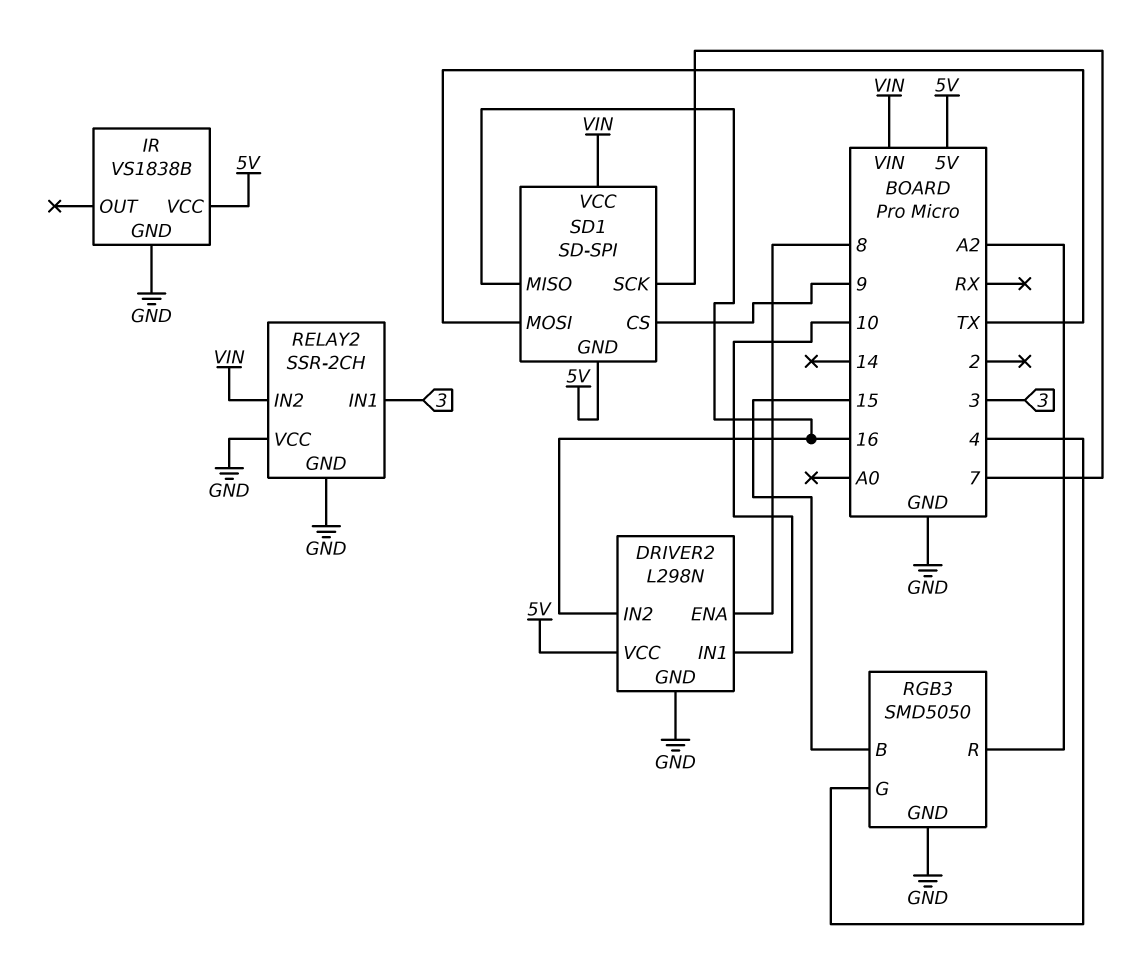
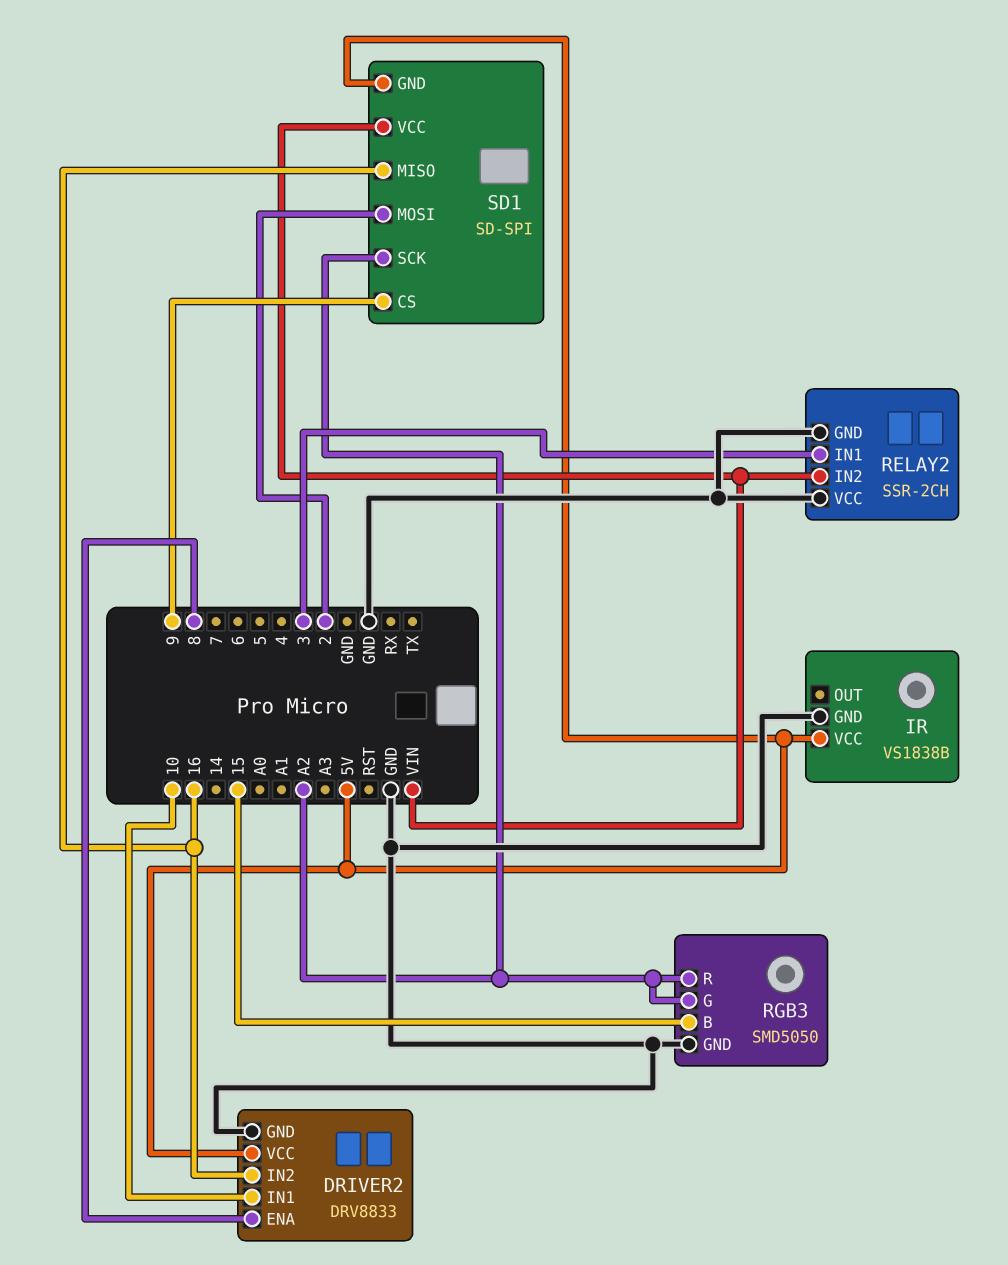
DRIVER2: L298N -> DRV8833
RGB3 pin G: 4 -> A2
SD1 pin MOSI: TX -> 2
SD1 pin SCK: 7 -> A2

